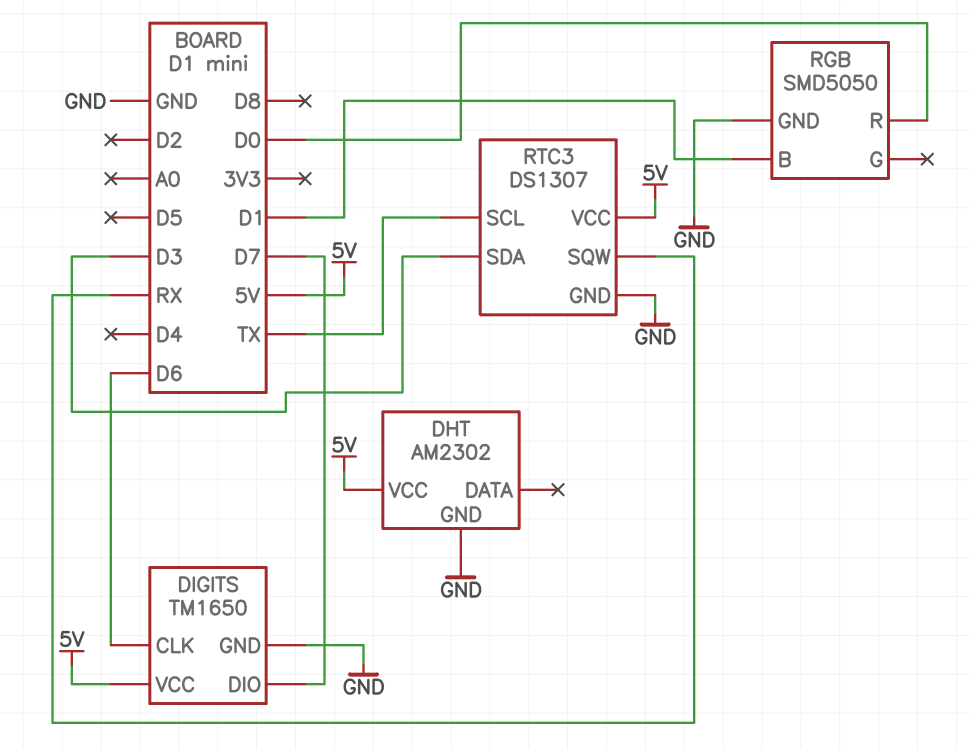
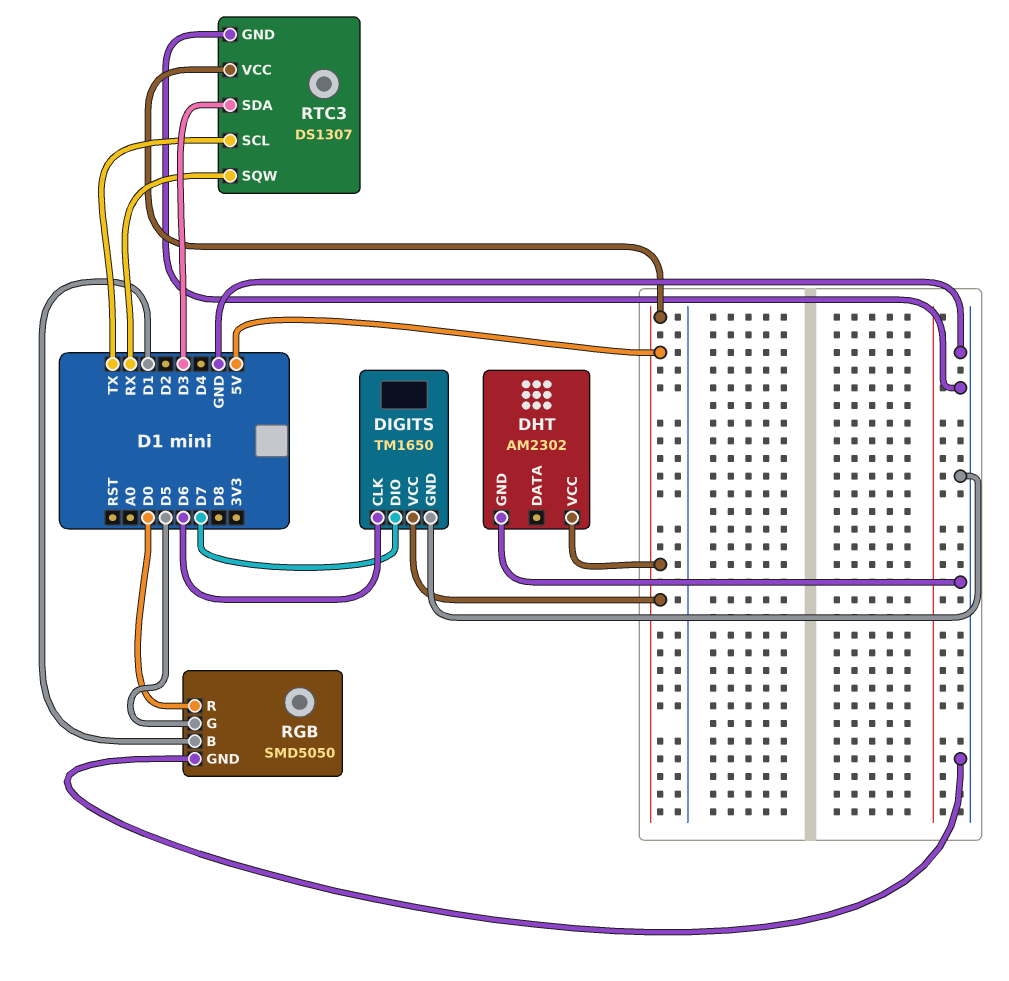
RGB pin G: none -> D5

